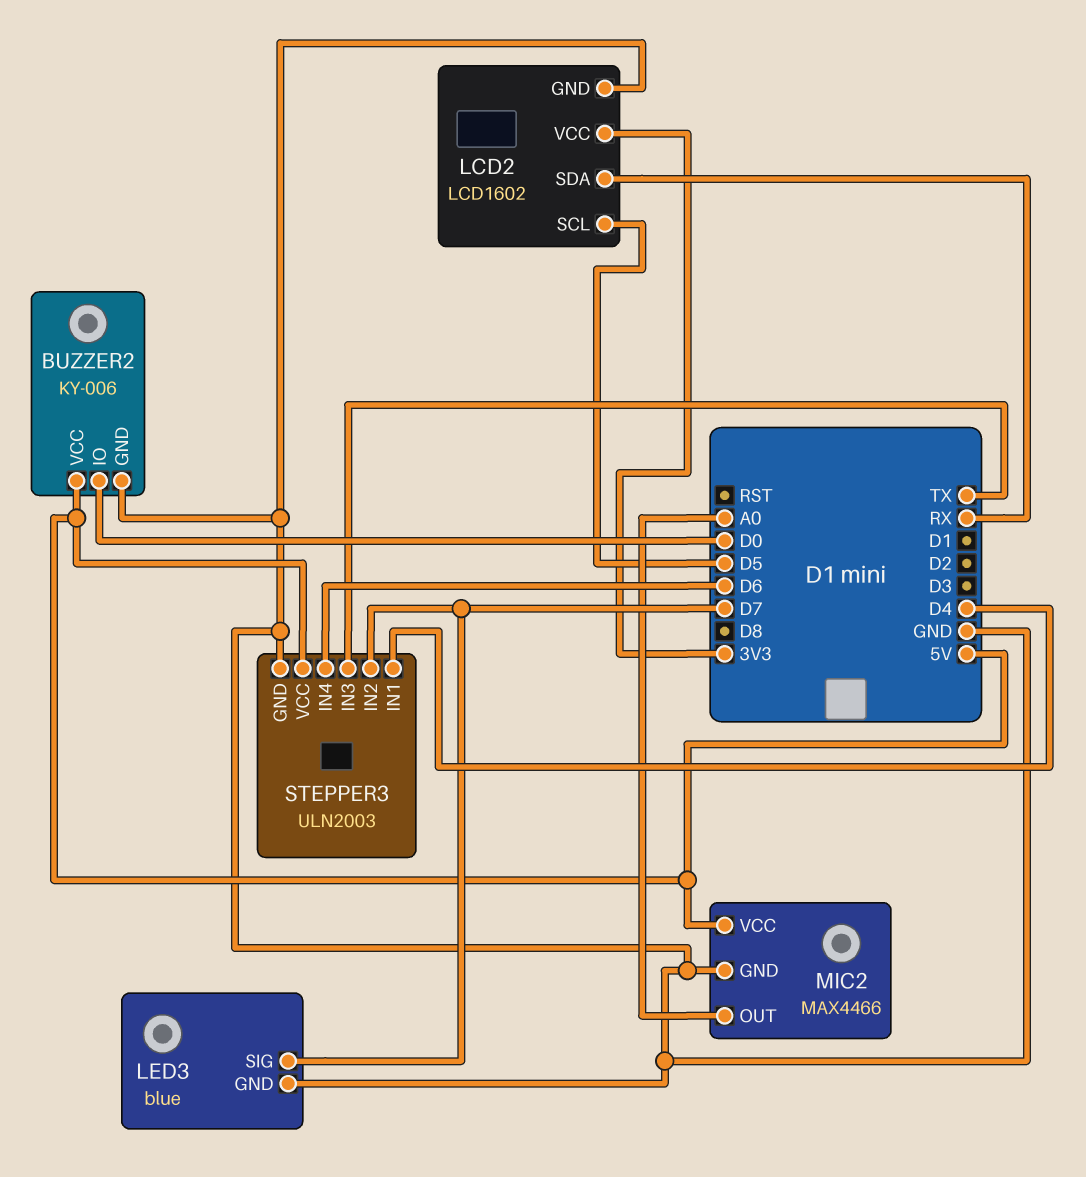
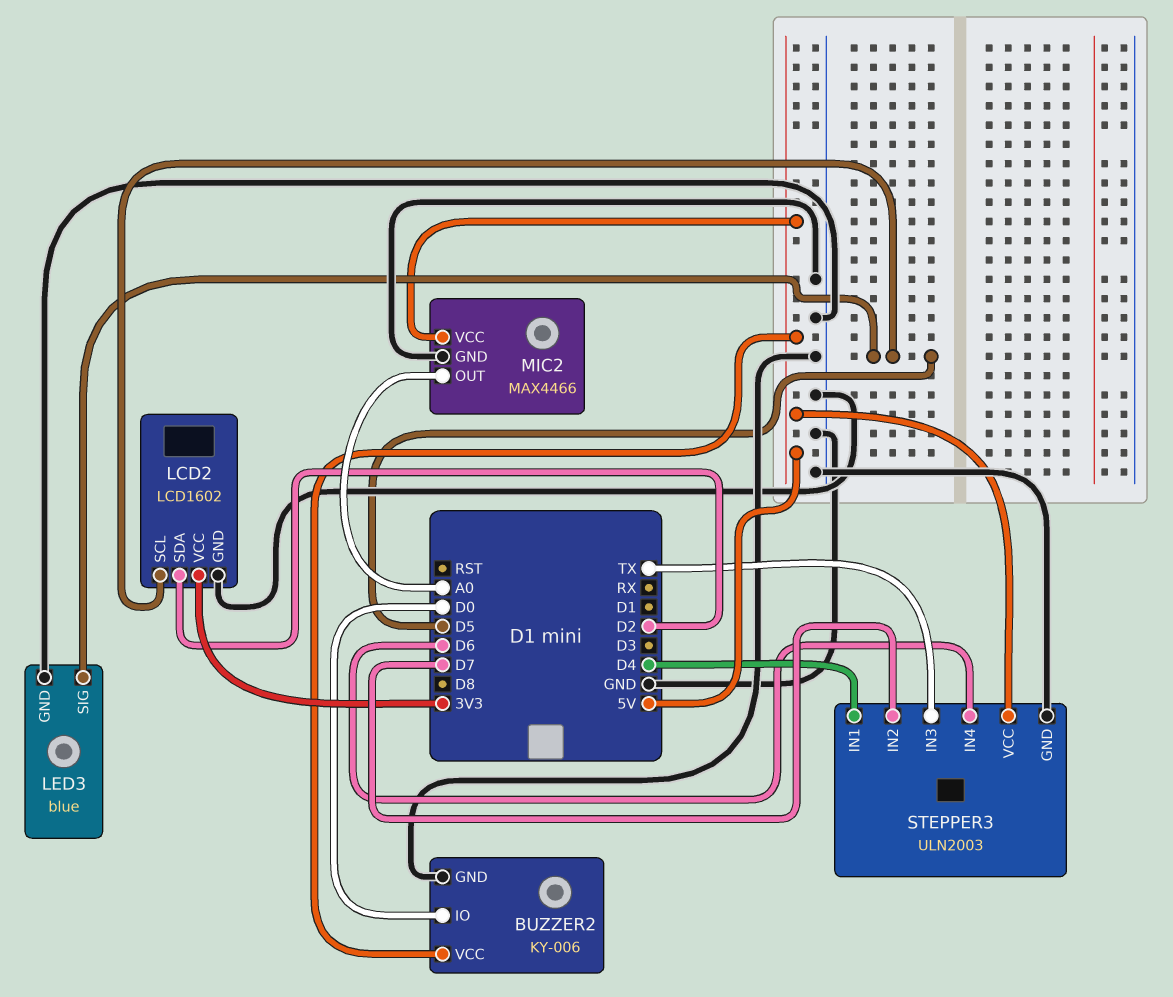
LCD2 pin SDA: RX -> D2
LED3 pin SIG: D7 -> D5

